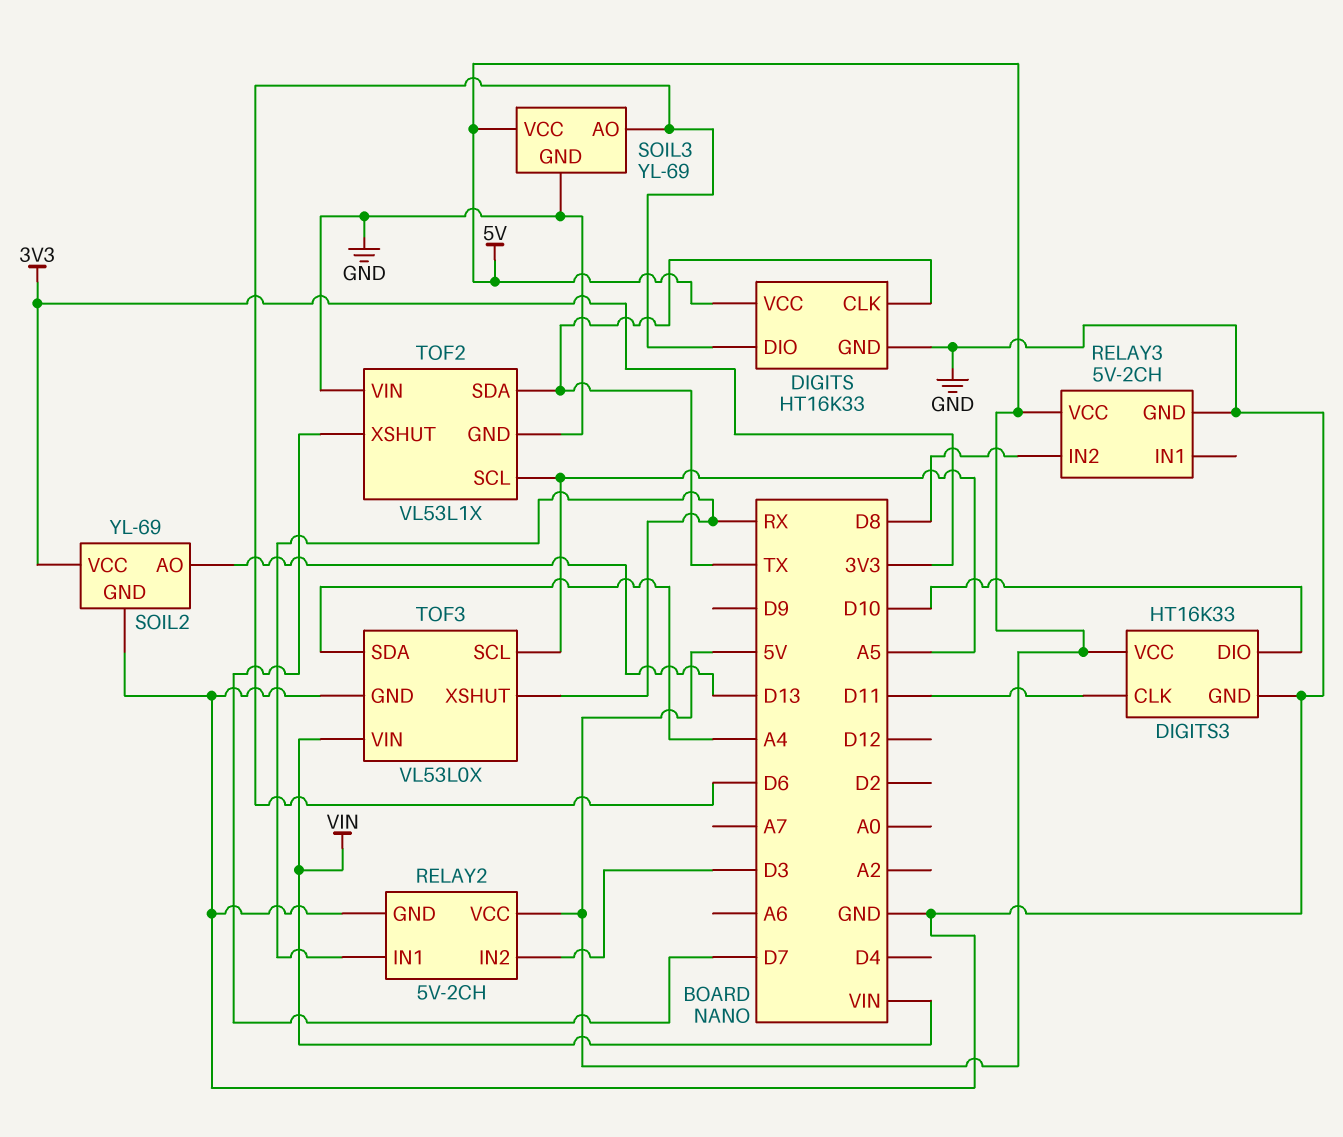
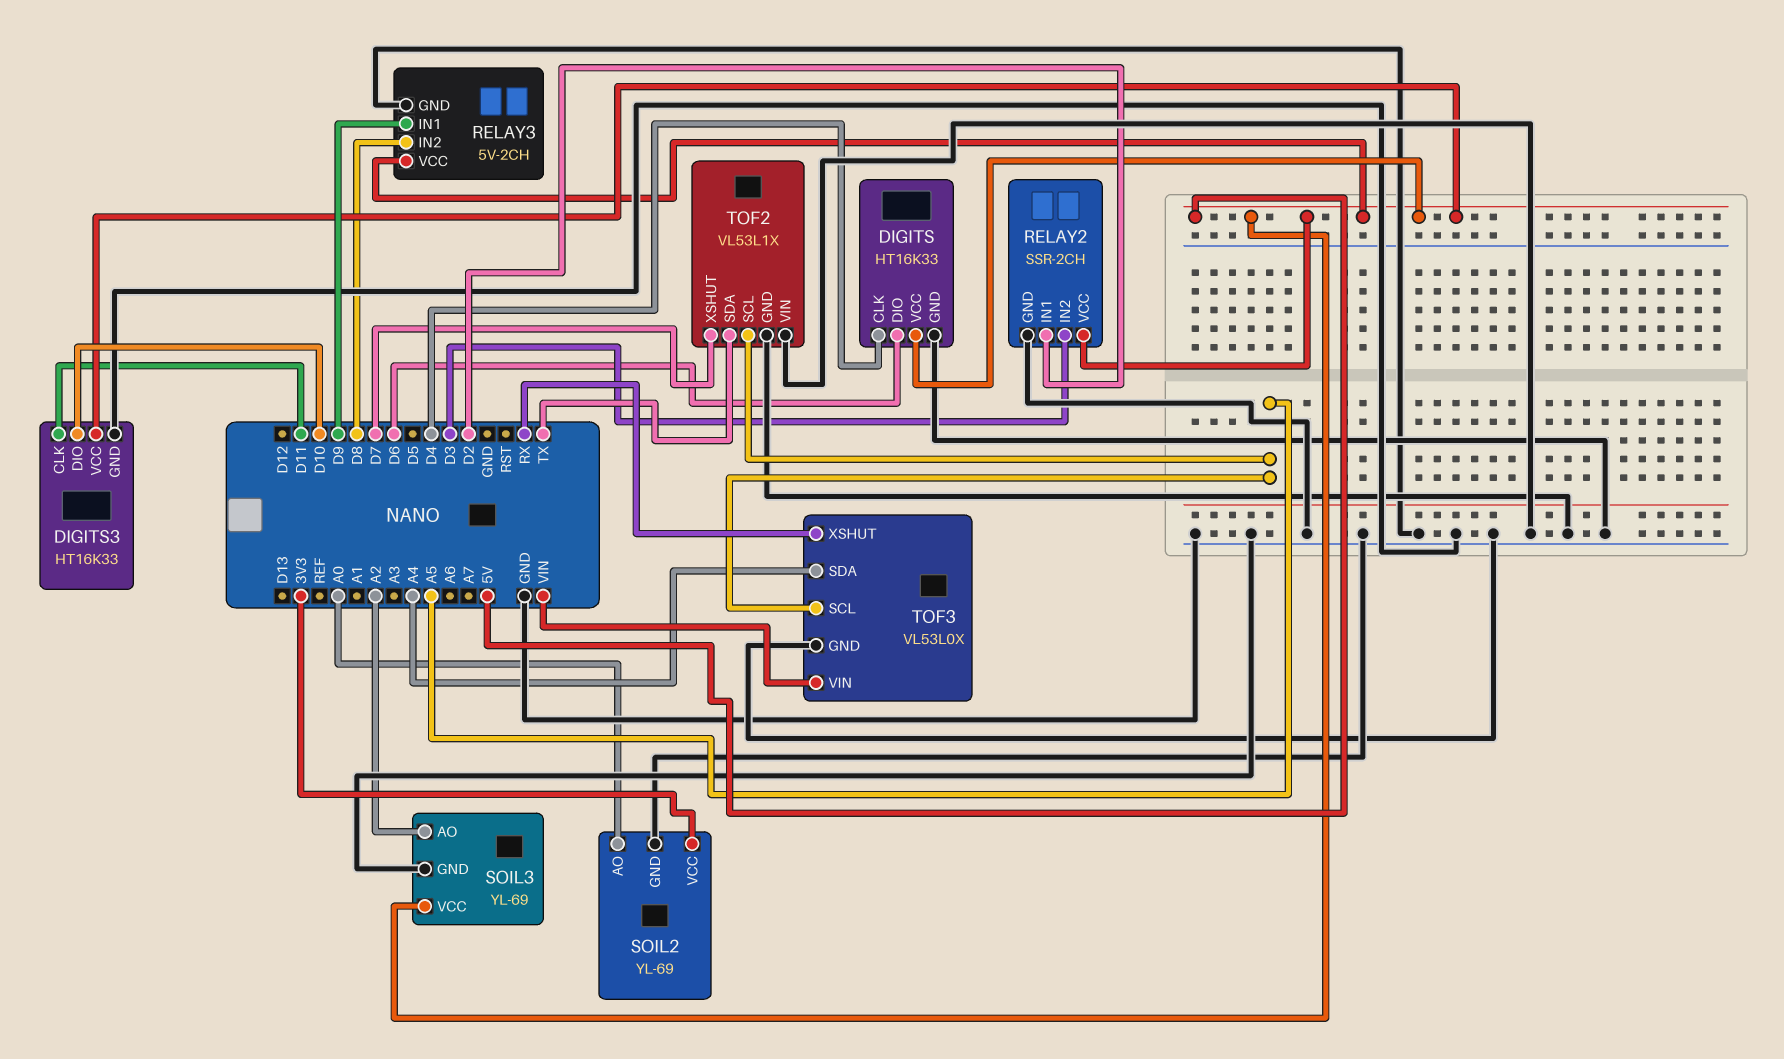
DIGITS pin CLK: TX -> D4
RELAY2: 5V-2CH -> SSR-2CH
RELAY2 pin IN1: RX -> D2
RELAY3 pin IN1: none -> D9
SOIL2 pin AO: D13 -> A0
SOIL3 pin AO: D6 -> A2

